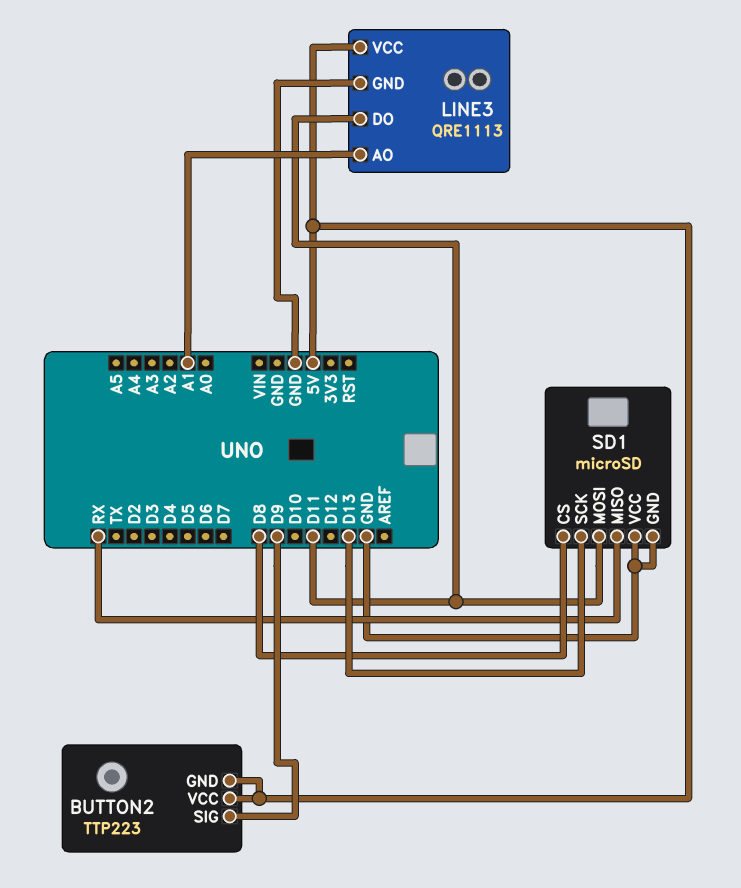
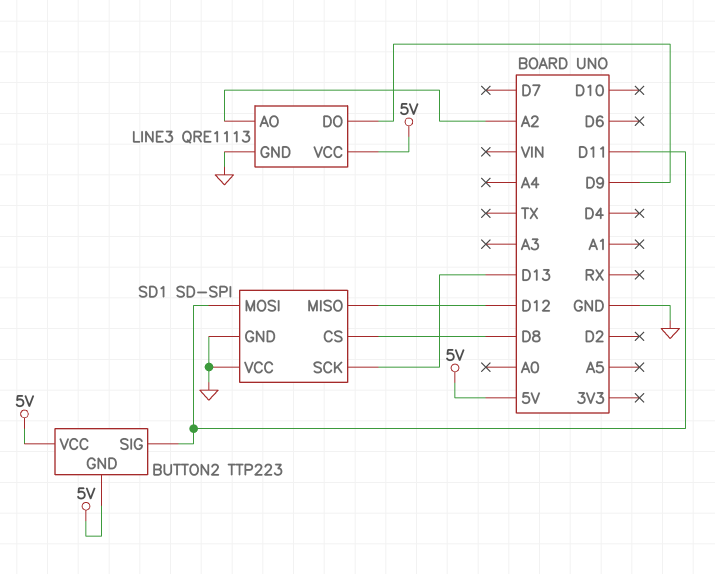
BUTTON2 pin SIG: D9 -> D11
LINE3 pin AO: A1 -> A2
LINE3 pin DO: D11 -> D9
SD1: microSD -> SD-SPI
SD1 pin MISO: RX -> D12

